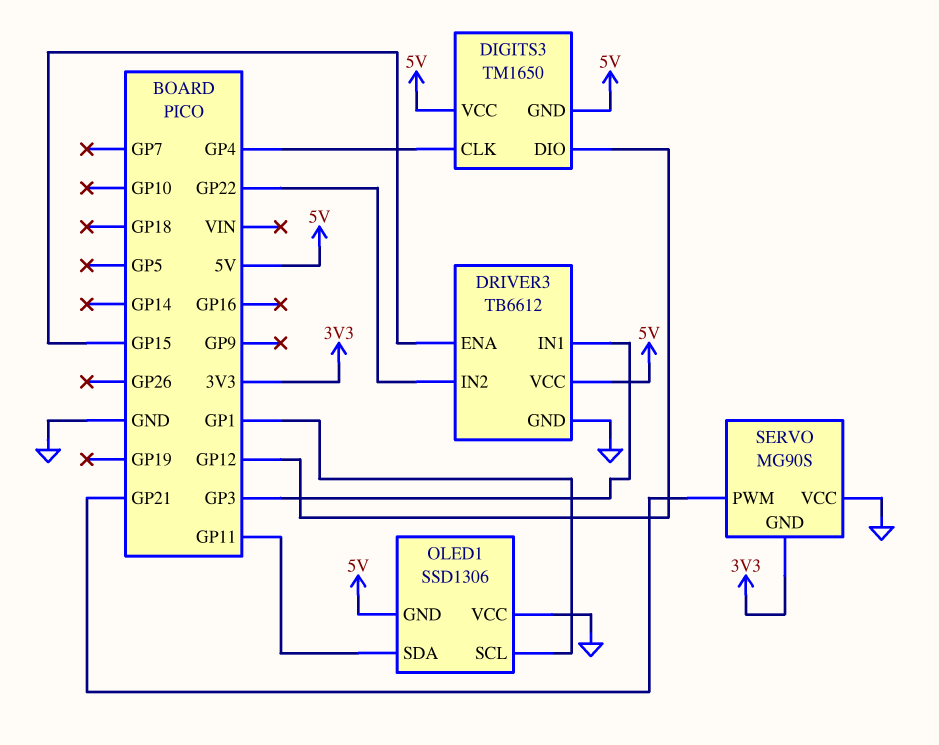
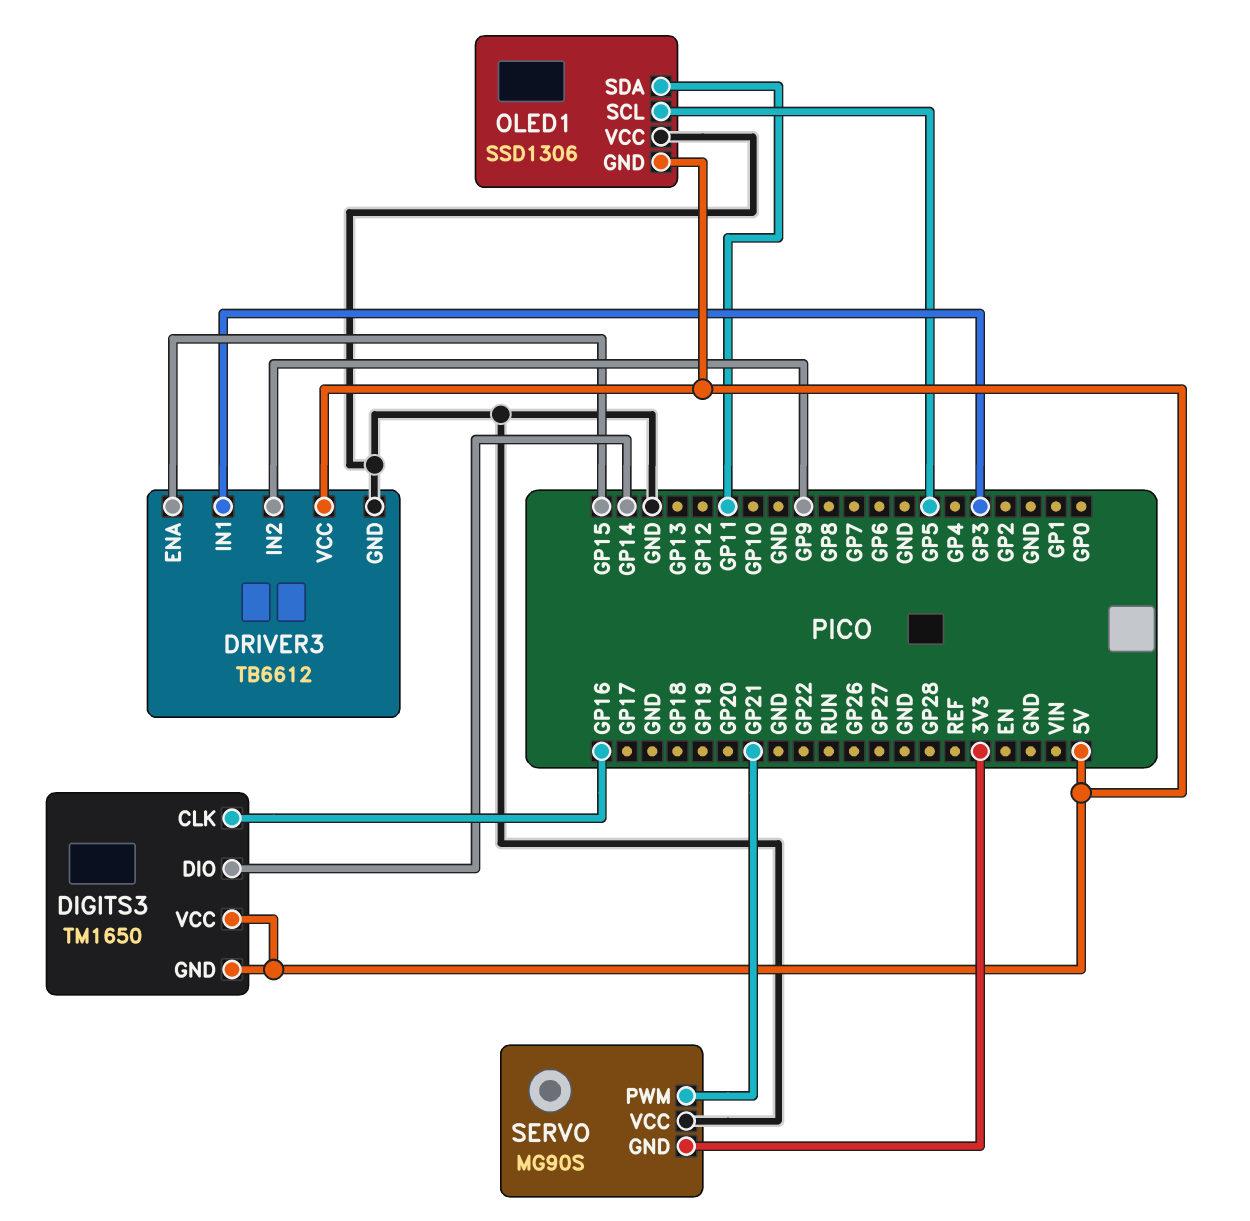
DIGITS3 pin CLK: GP4 -> GP16
DIGITS3 pin DIO: GP12 -> GP14
DRIVER3 pin IN2: GP22 -> GP9
OLED1 pin SCL: GP1 -> GP5

